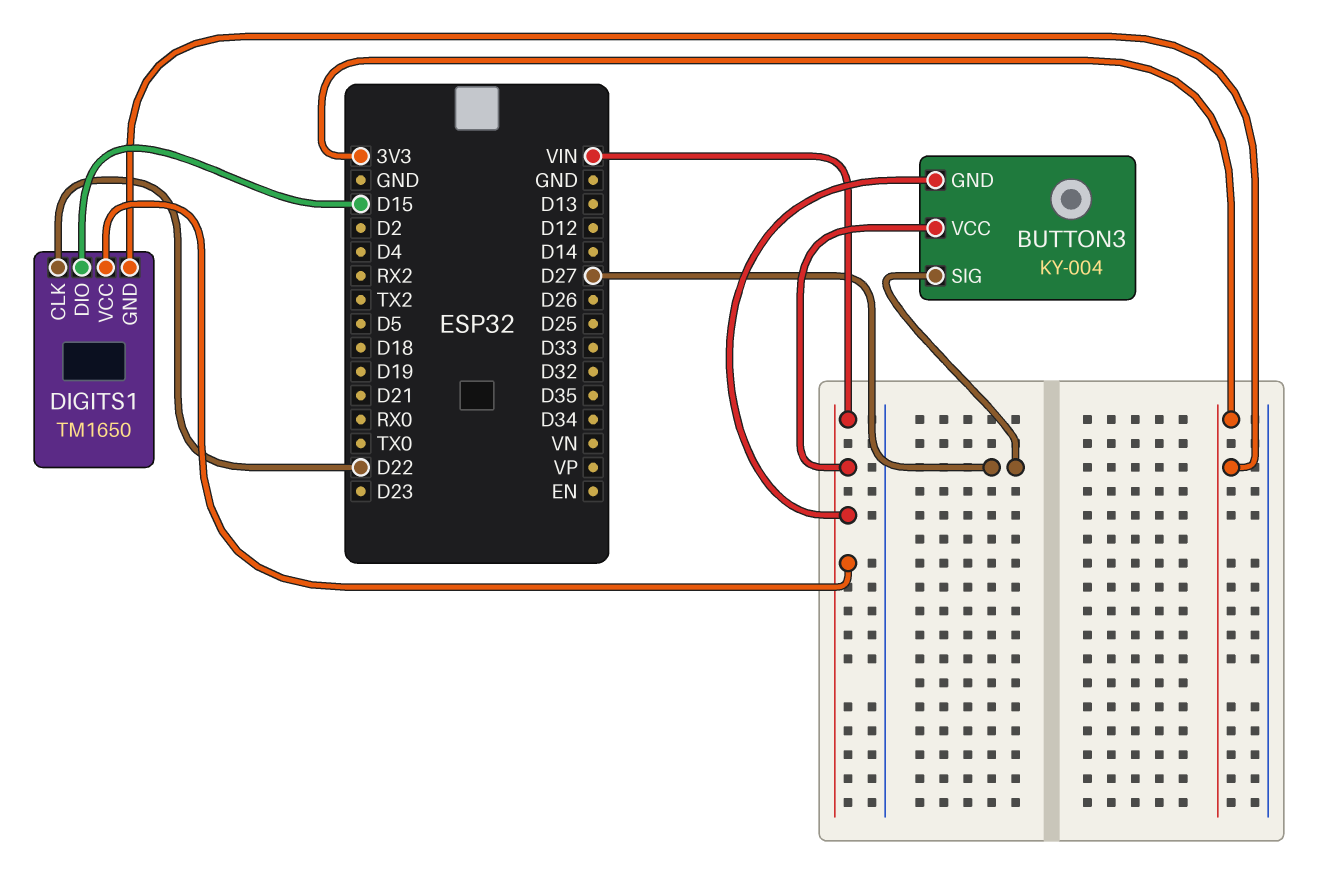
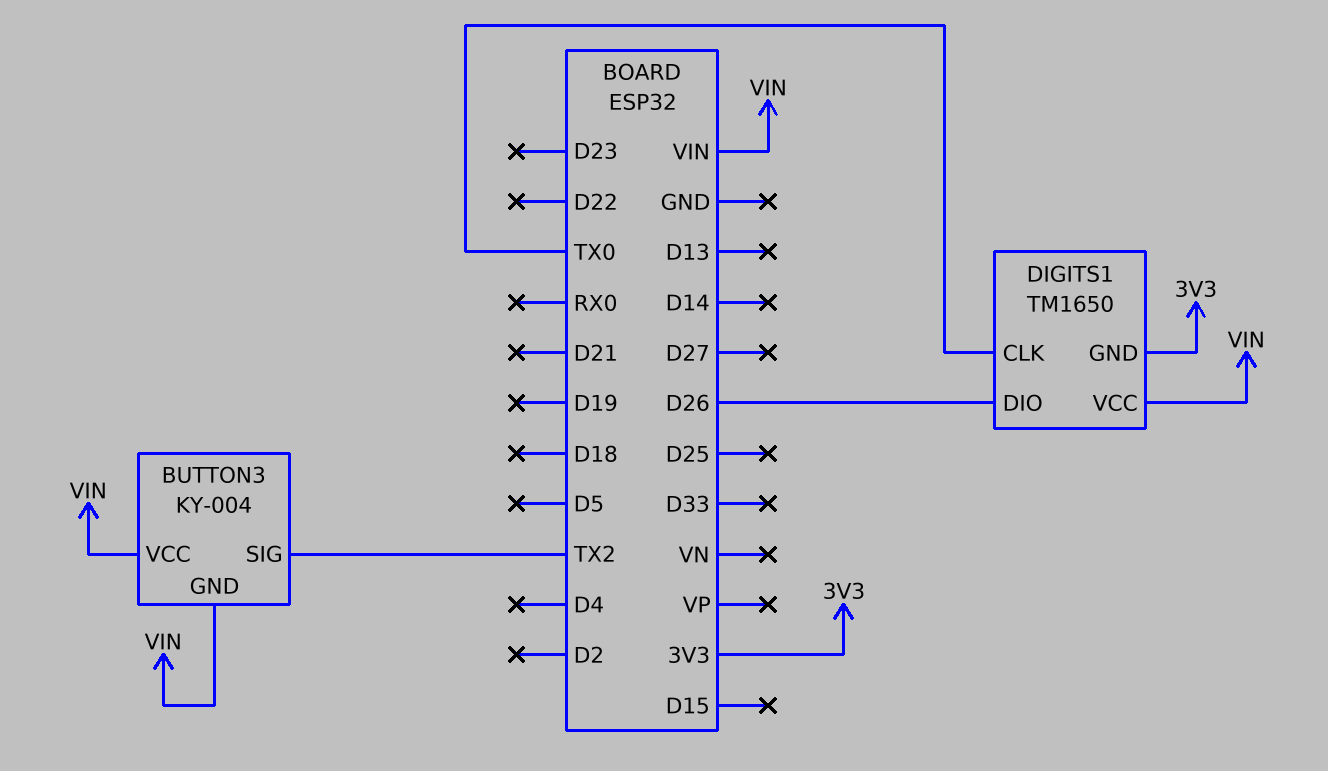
BUTTON3 pin SIG: D27 -> TX2
DIGITS1 pin CLK: D22 -> TX0
DIGITS1 pin DIO: D15 -> D26

